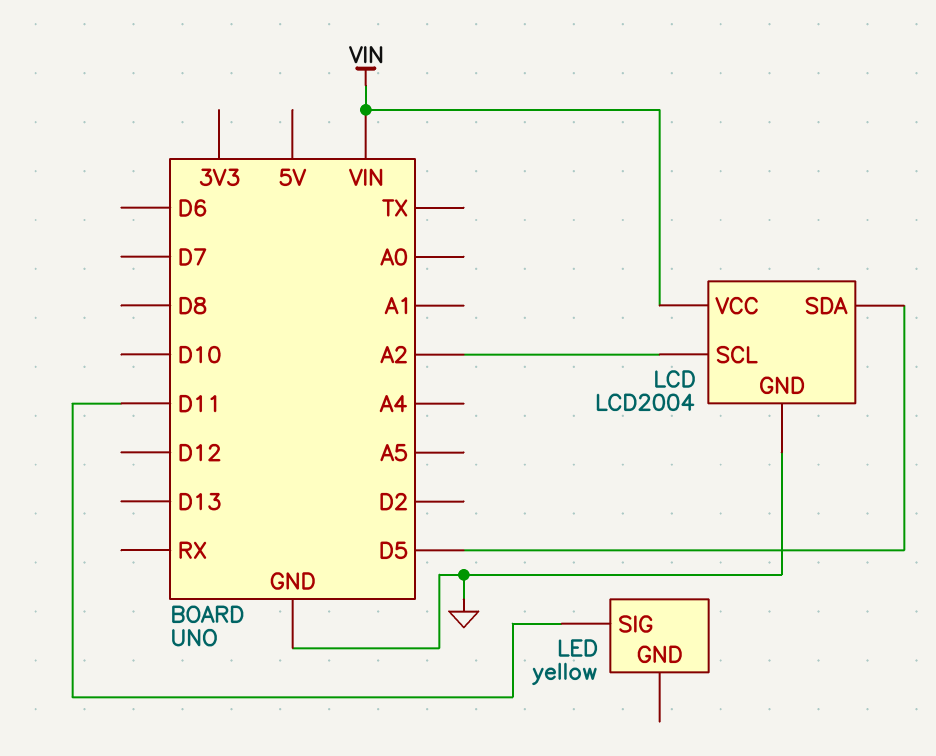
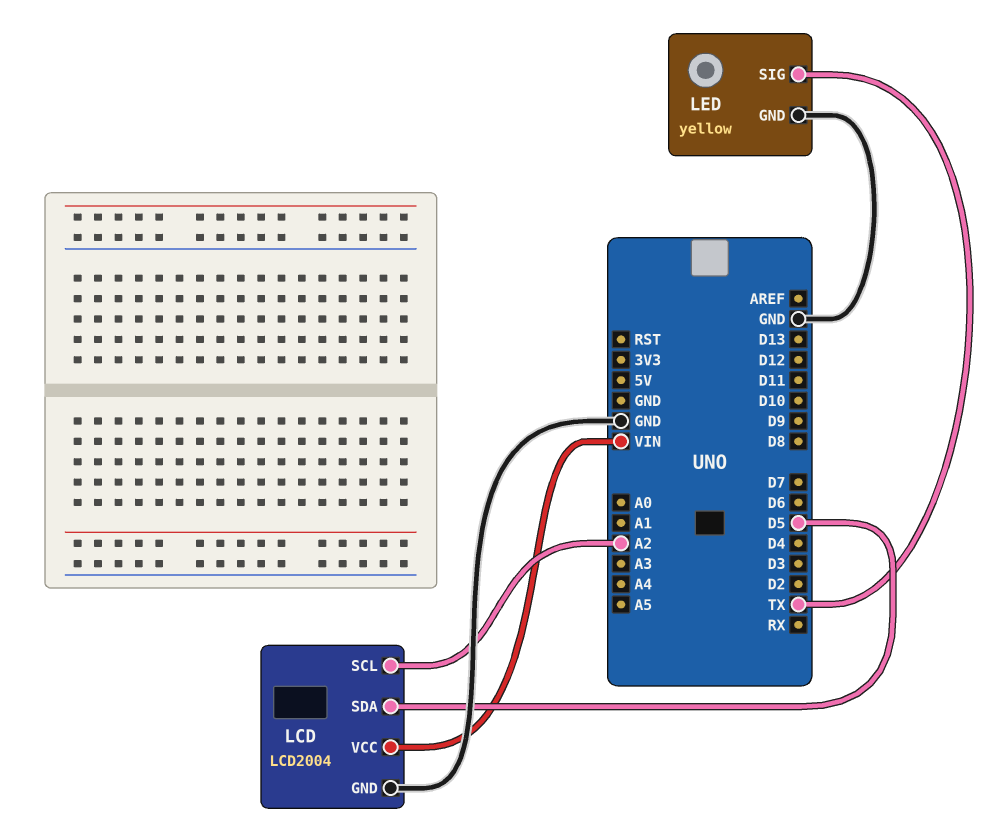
LED pin GND: none -> GND
LED pin SIG: D11 -> TX

